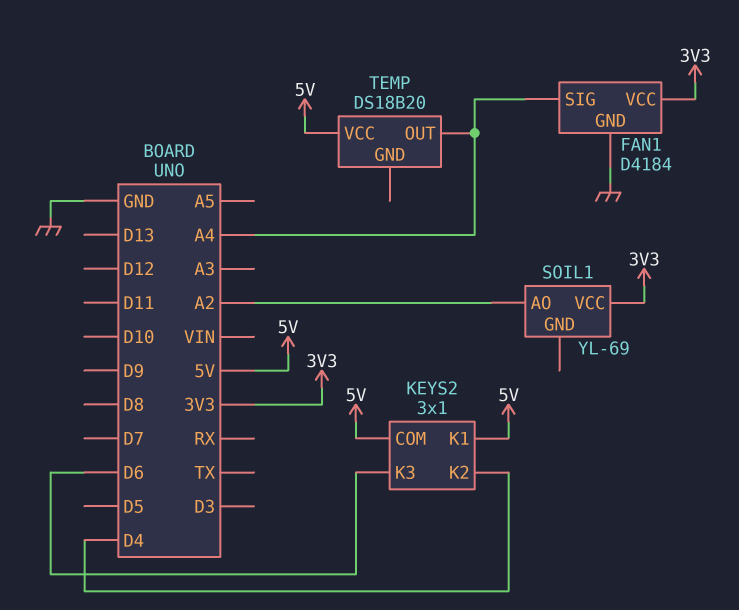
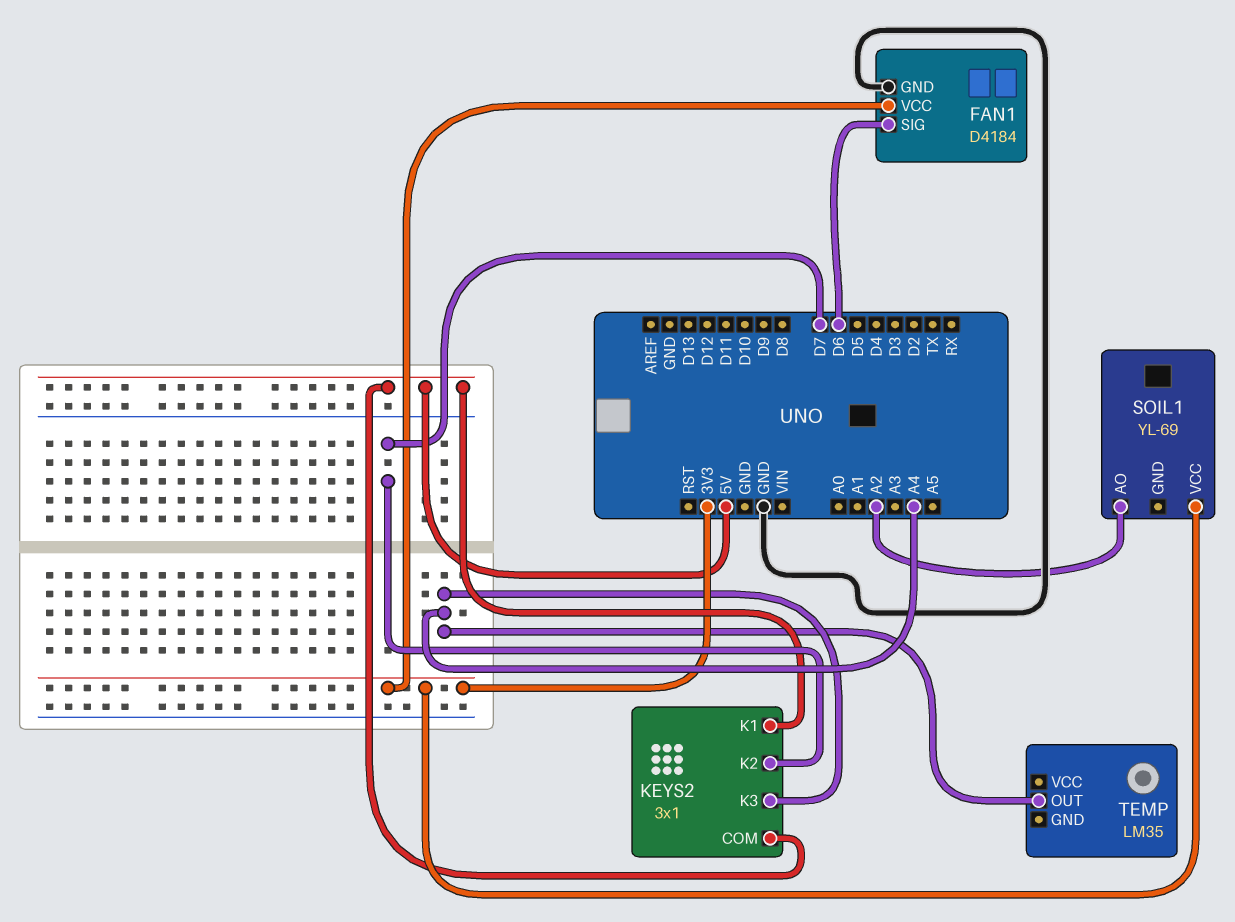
FAN1 pin SIG: A4 -> D6
KEYS2 pin K2: D4 -> D7
KEYS2 pin K3: D6 -> A4
TEMP: DS18B20 -> LM35
TEMP pin VCC: 5V -> none

